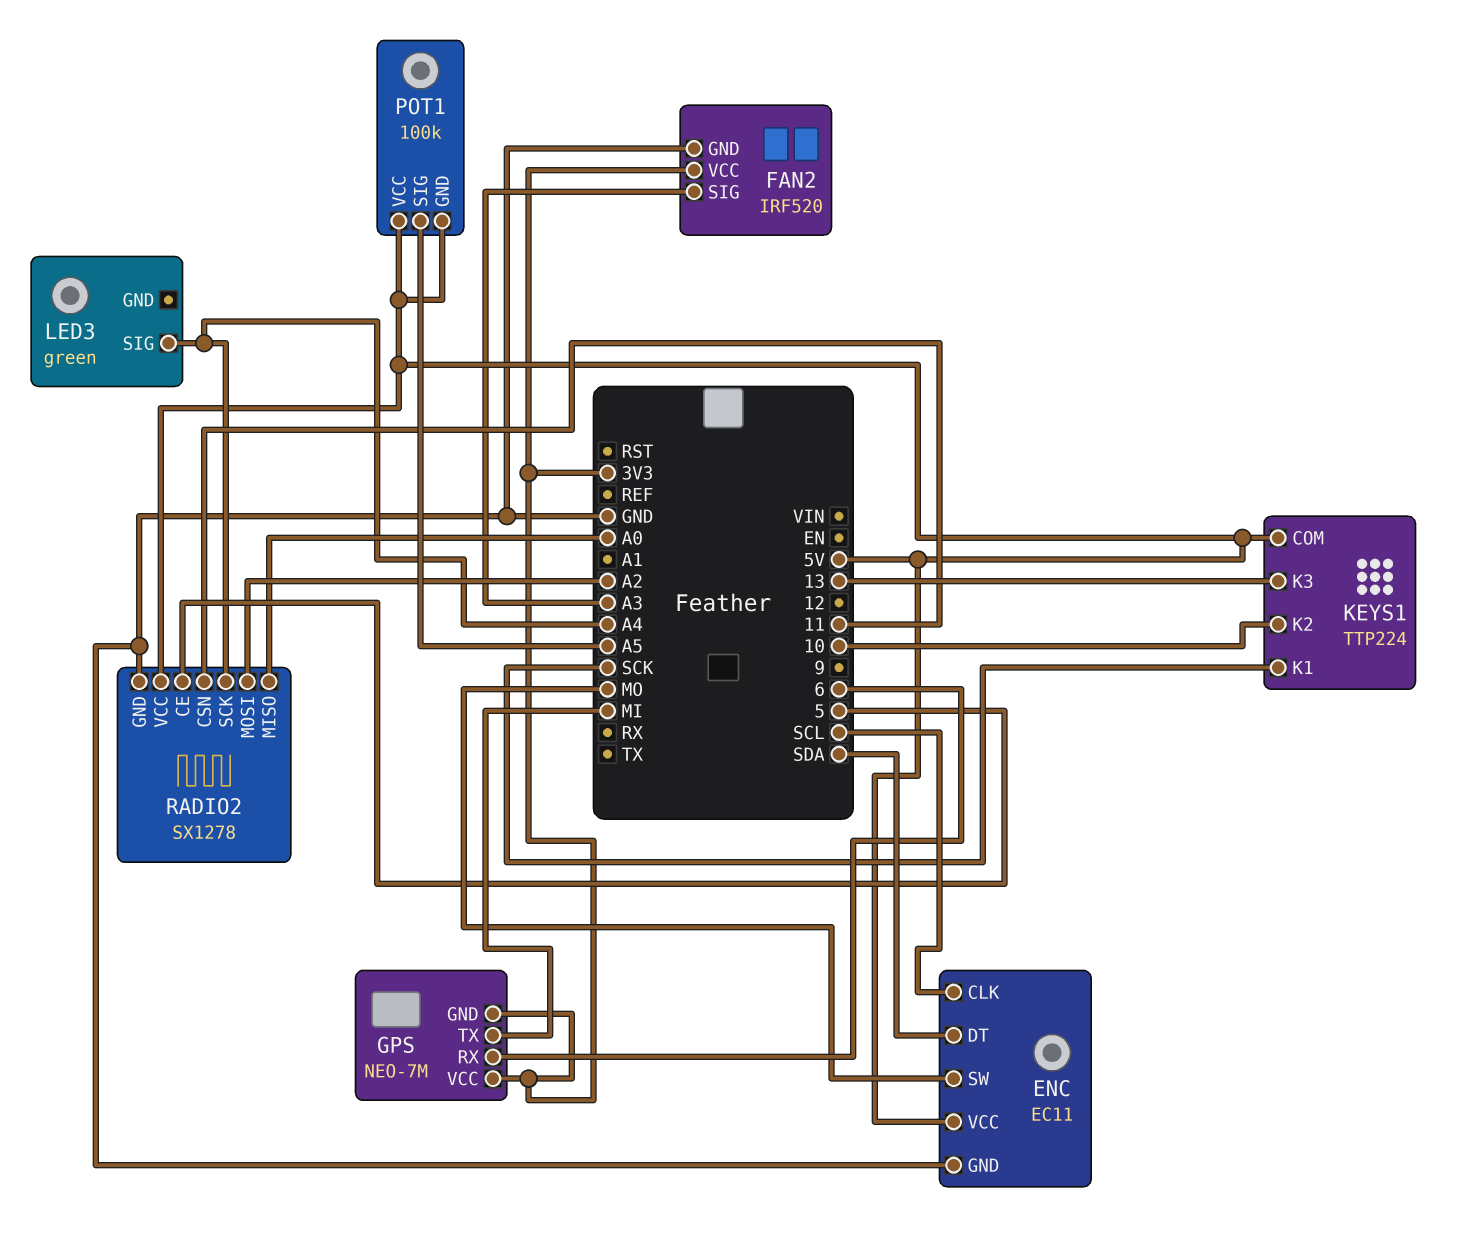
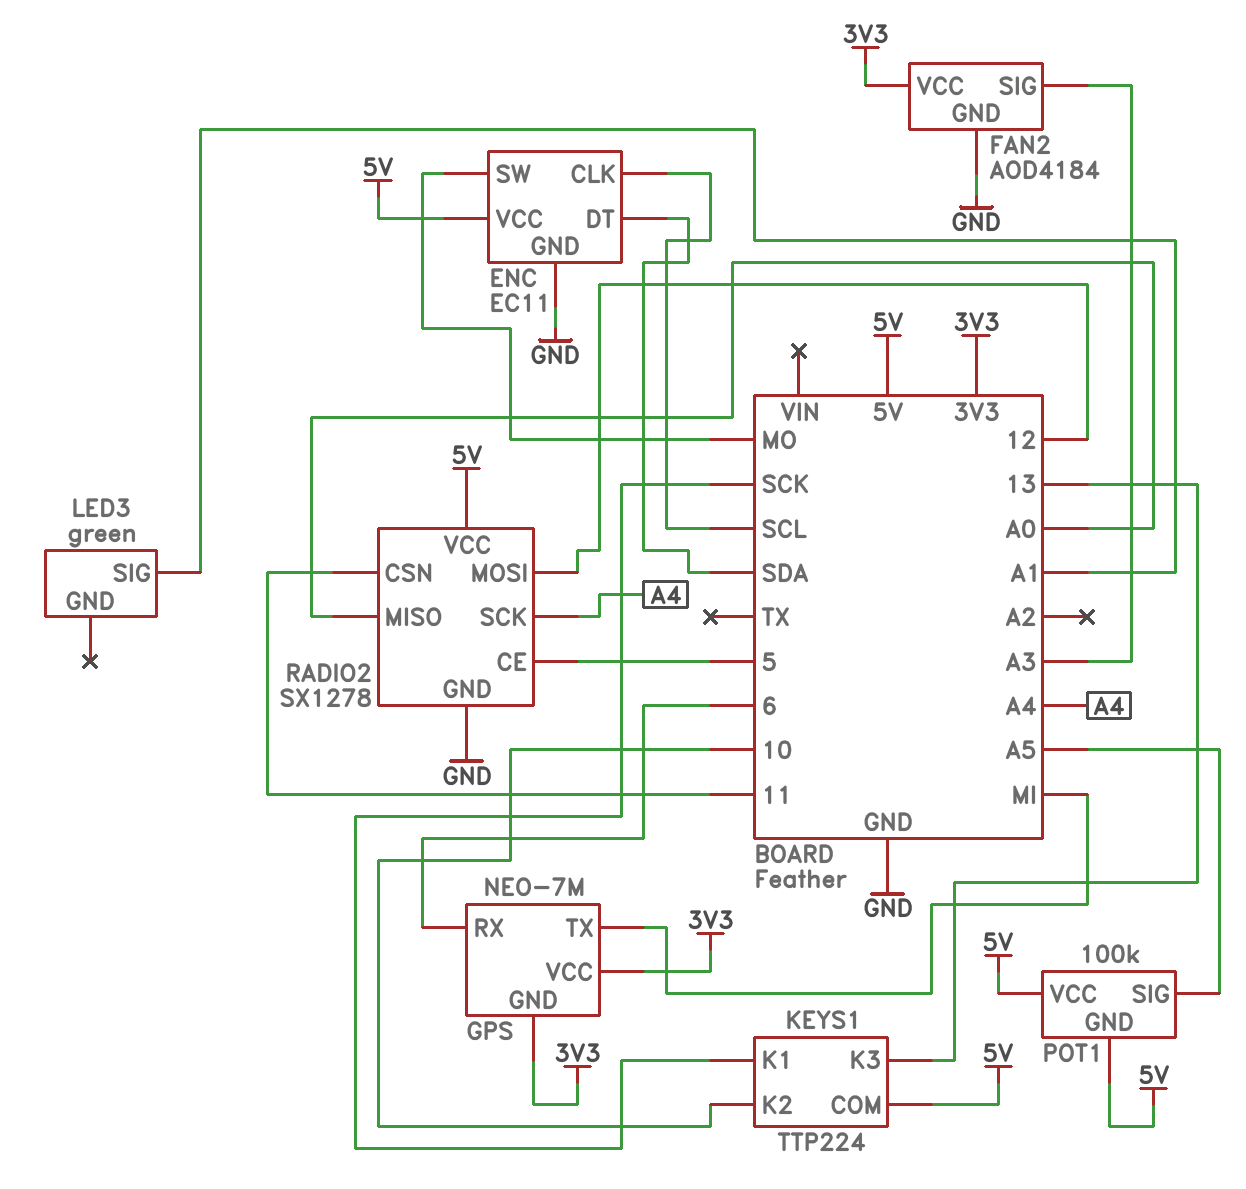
FAN2: IRF520 -> AOD4184
LED3 pin SIG: A4 -> A1
RADIO2 pin MOSI: A2 -> 12

